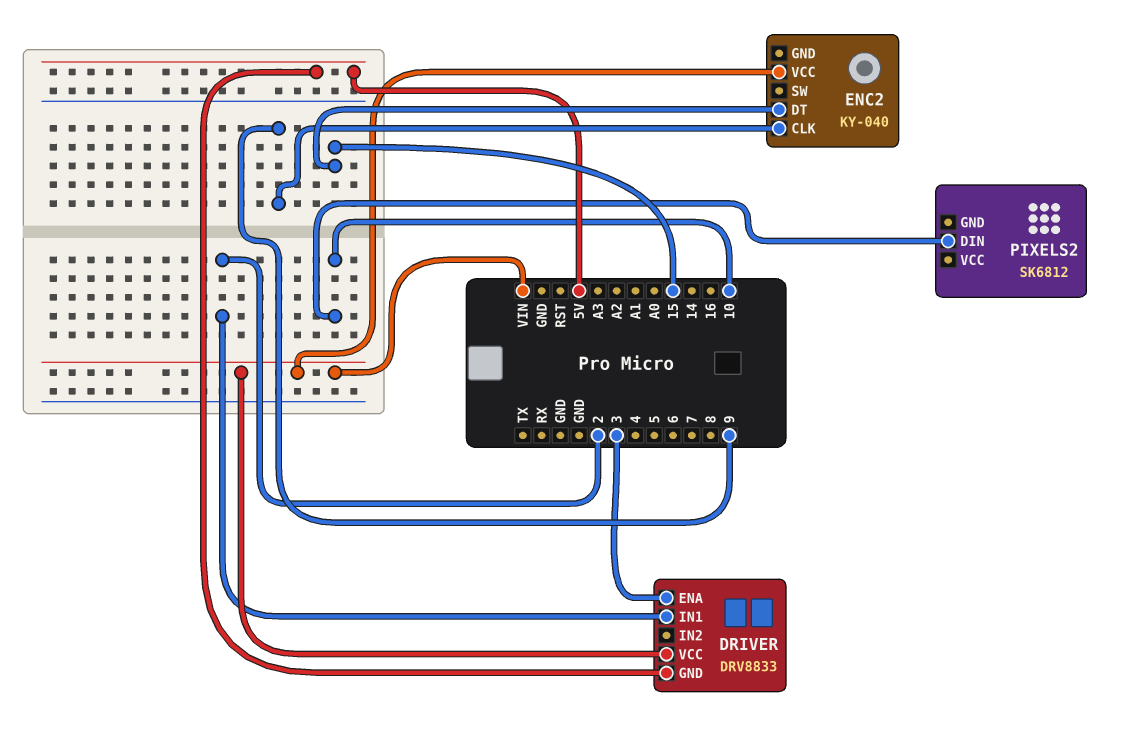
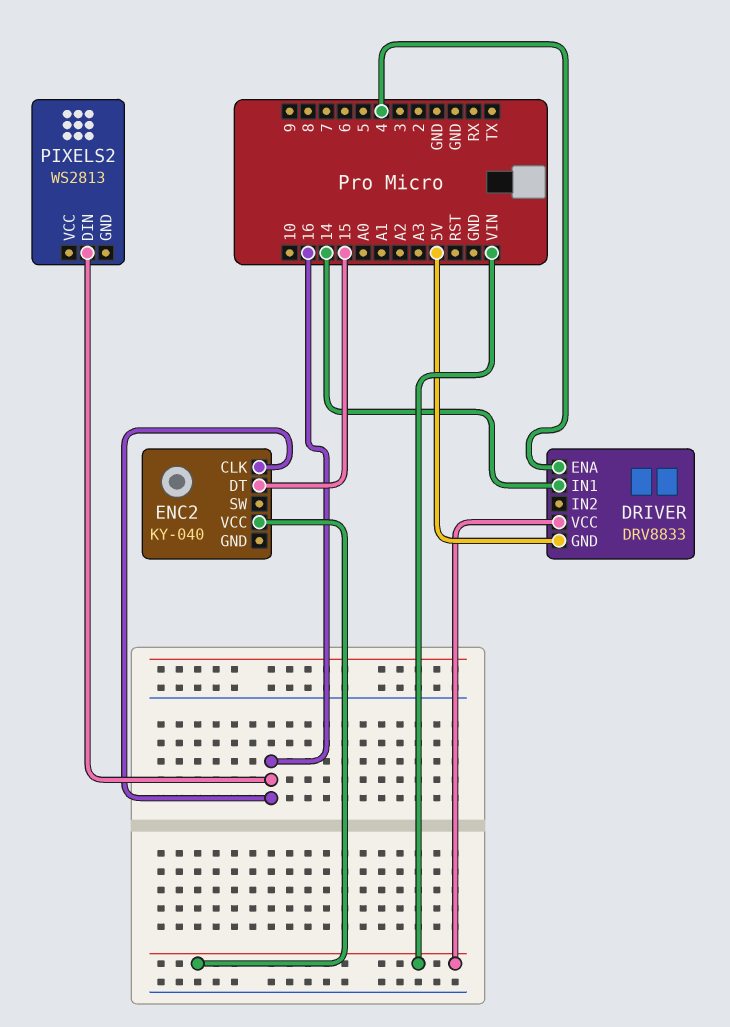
DRIVER pin ENA: 3 -> 4
DRIVER pin IN1: 2 -> 14
ENC2 pin CLK: 9 -> 16
PIXELS2: SK6812 -> WS2813
PIXELS2 pin DIN: 10 -> 16

